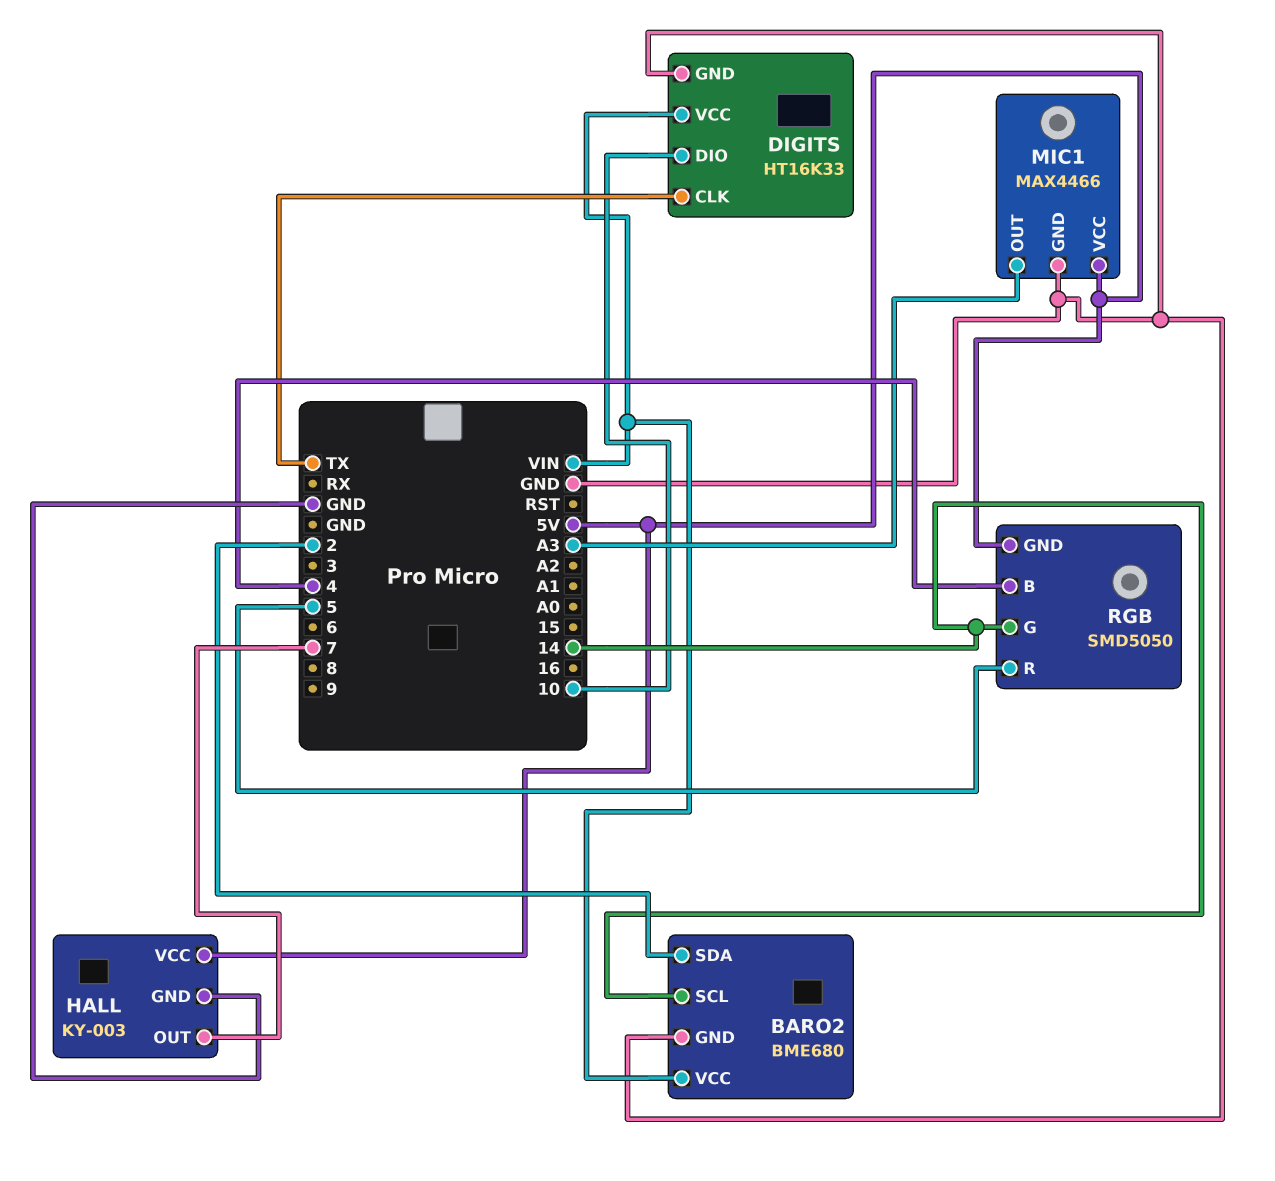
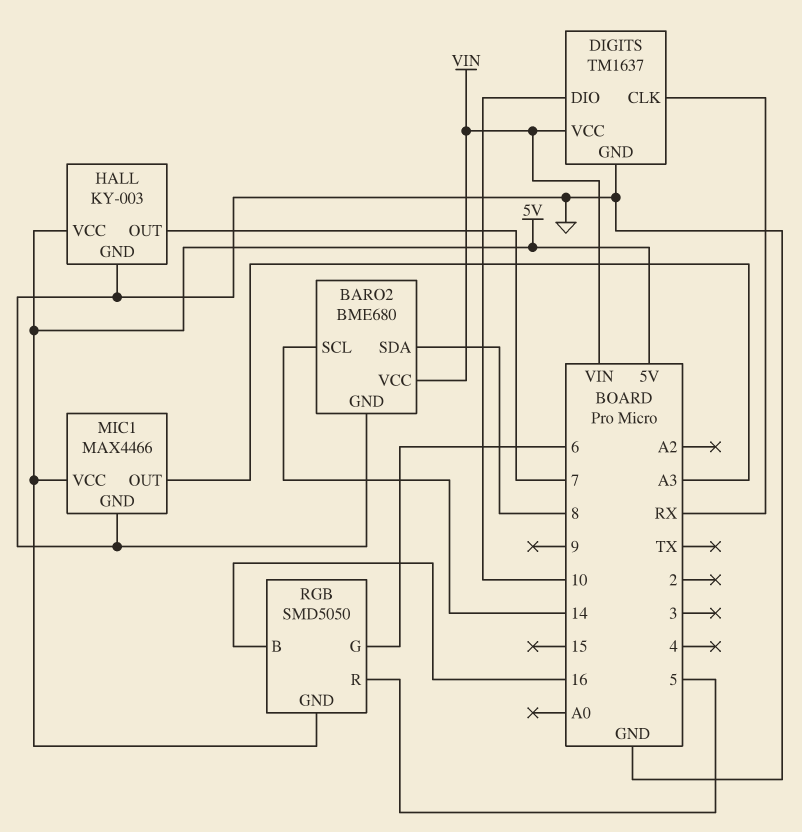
BARO2 pin SDA: 2 -> 8
DIGITS: HT16K33 -> TM1637
DIGITS pin CLK: TX -> RX
RGB pin B: 4 -> 16
RGB pin G: 14 -> 6

